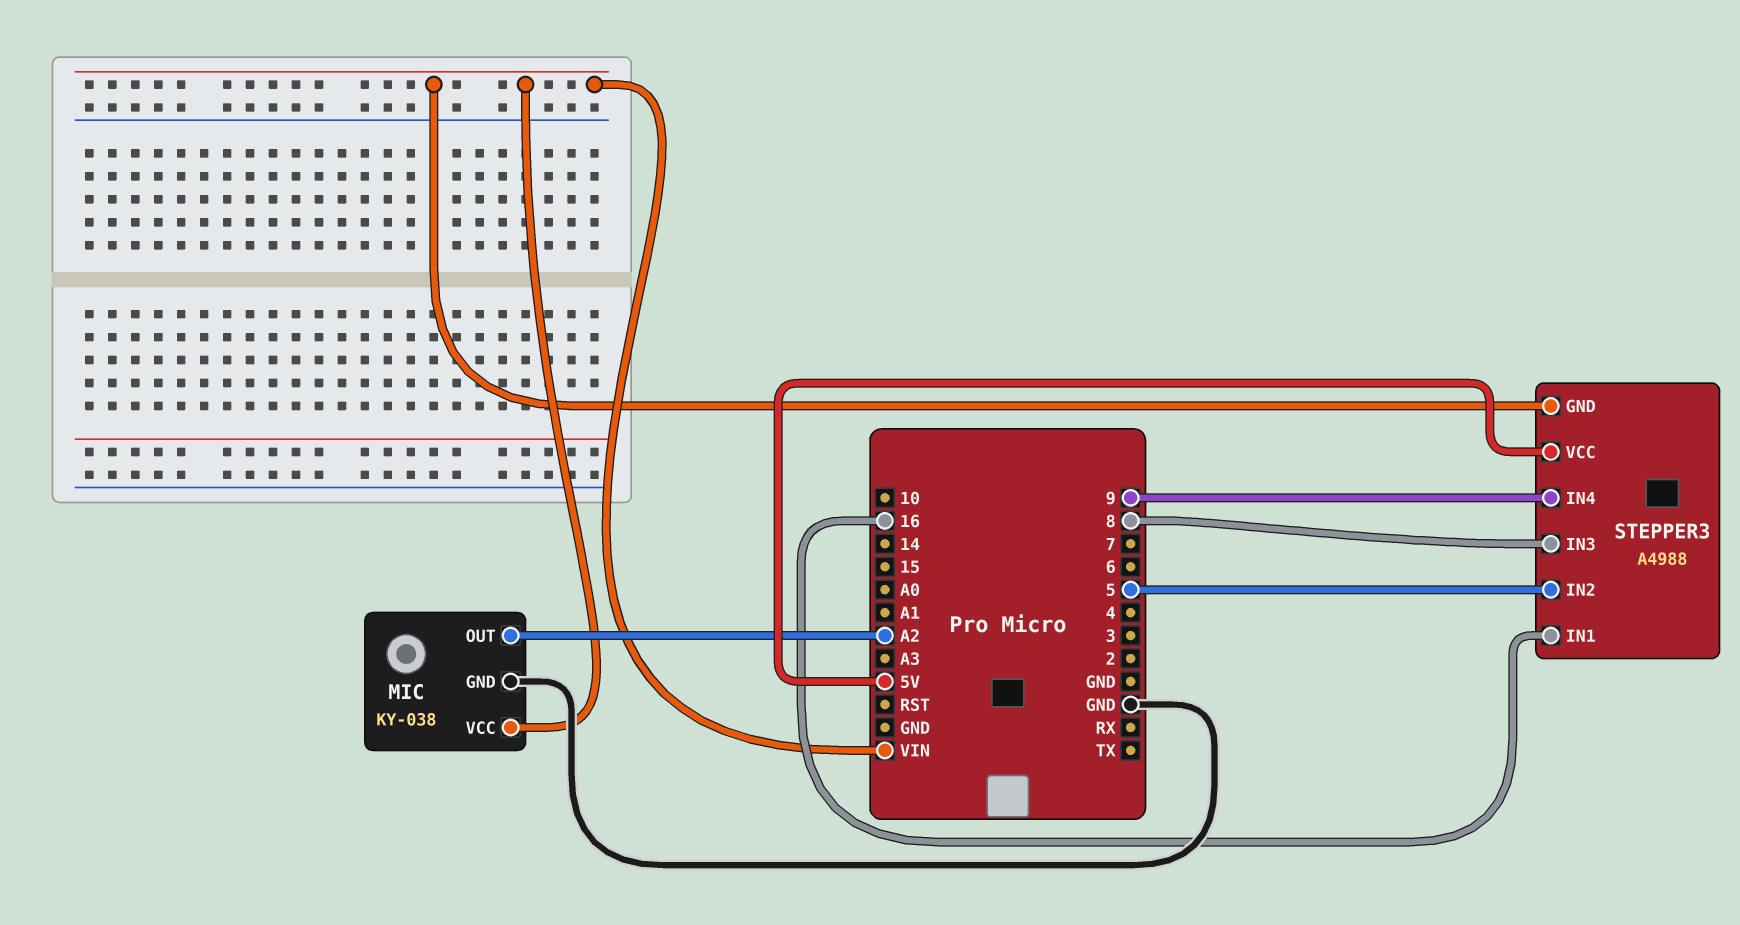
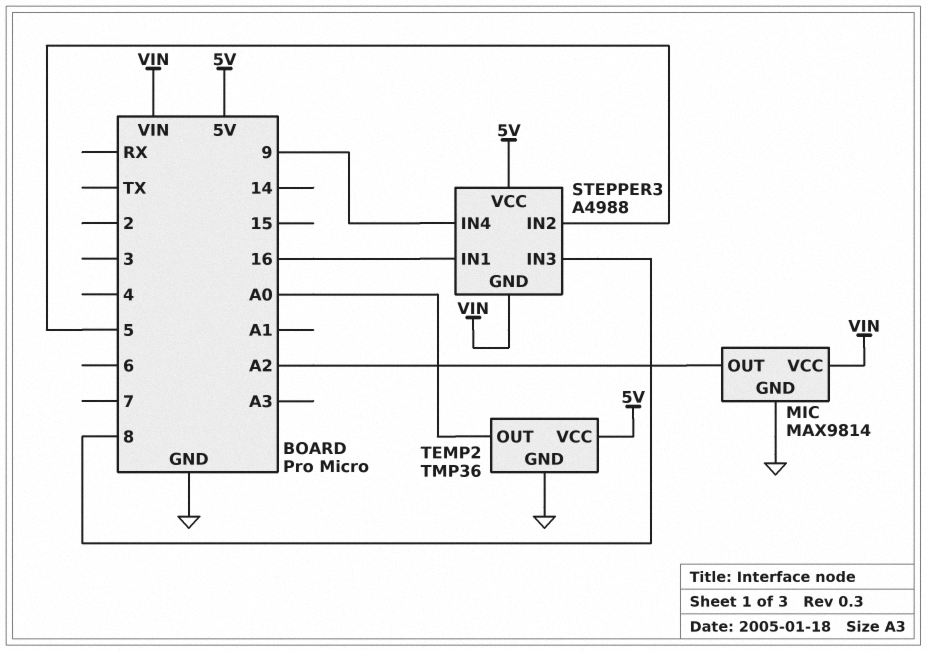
MIC: KY-038 -> MAX9814
TEMP2: none -> TMP36
TEMP2 pin GND: none -> GND
TEMP2 pin OUT: none -> A0
TEMP2 pin VCC: none -> 5V

